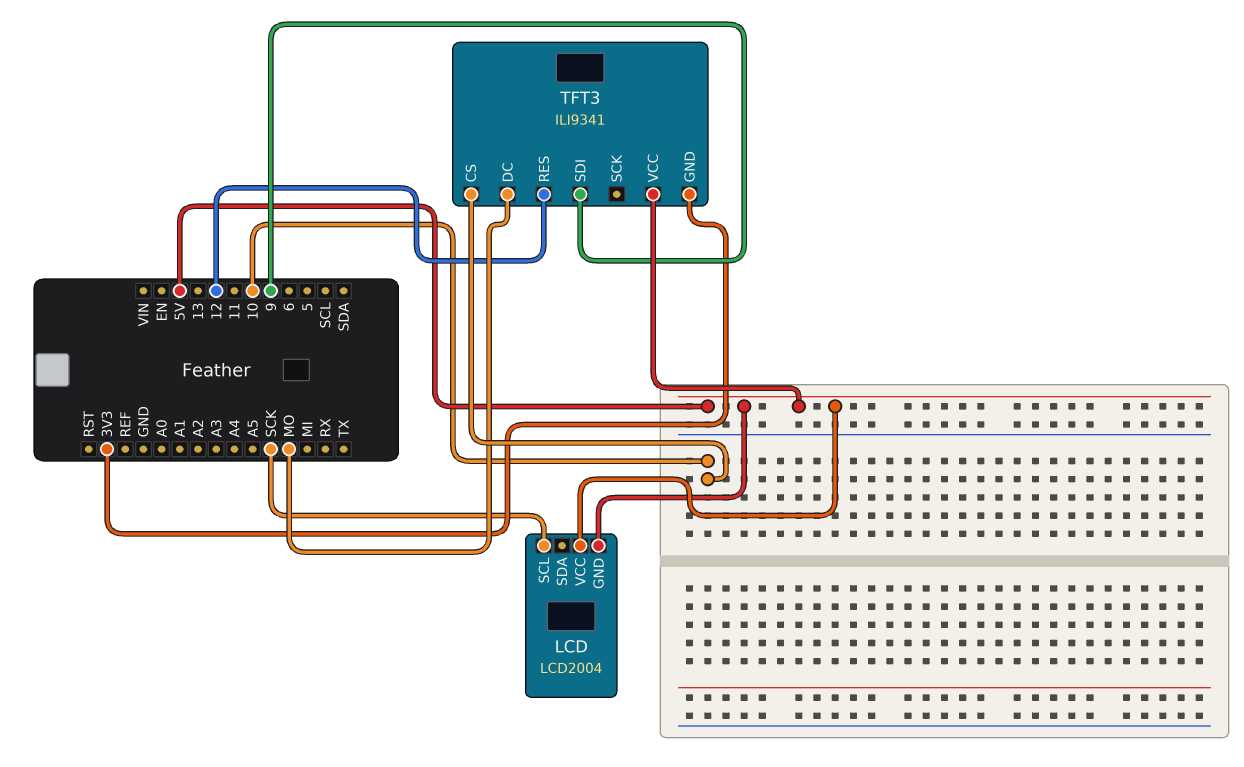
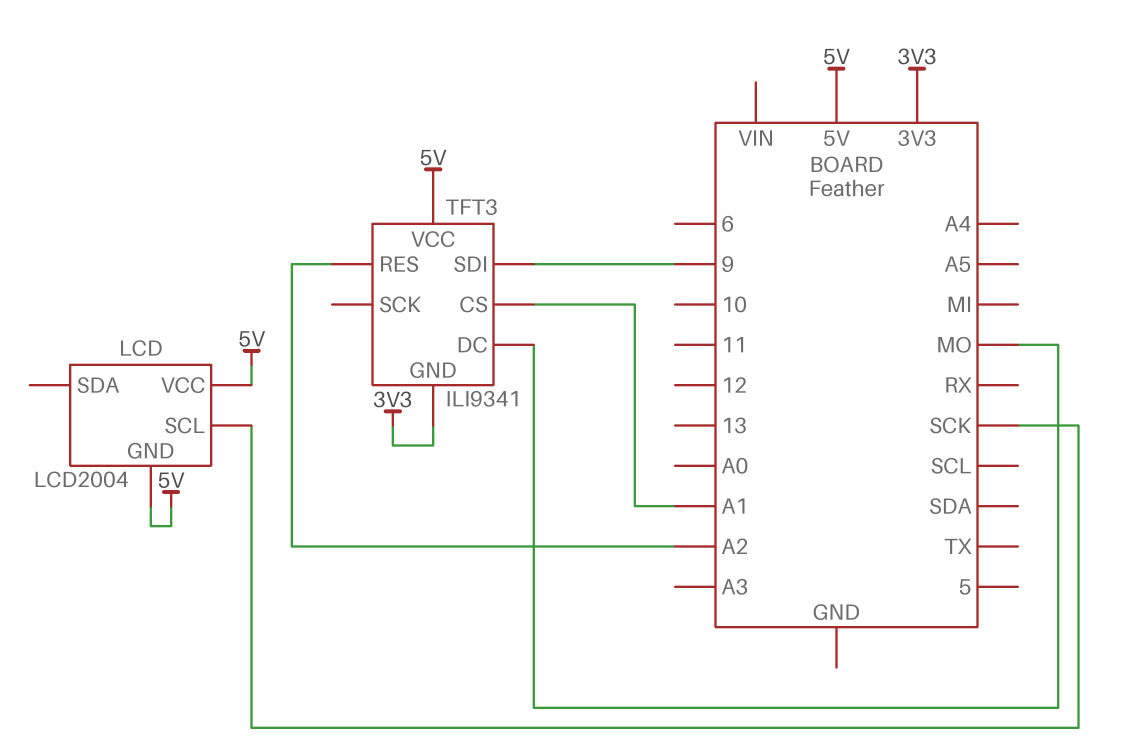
TFT3 pin CS: 10 -> A1
TFT3 pin RES: 12 -> A2

